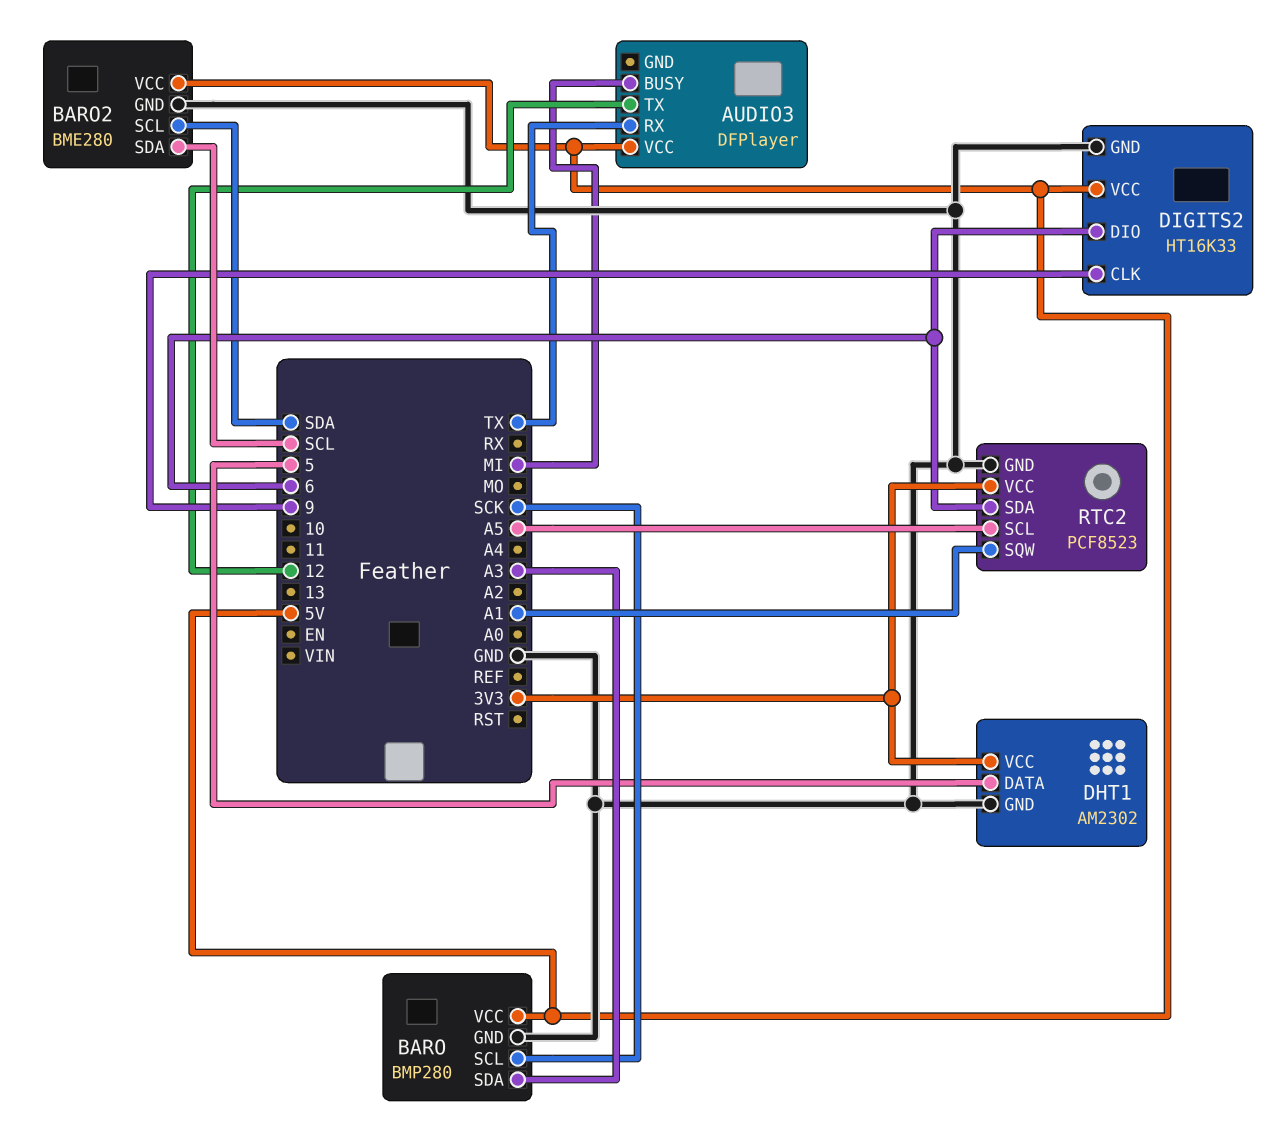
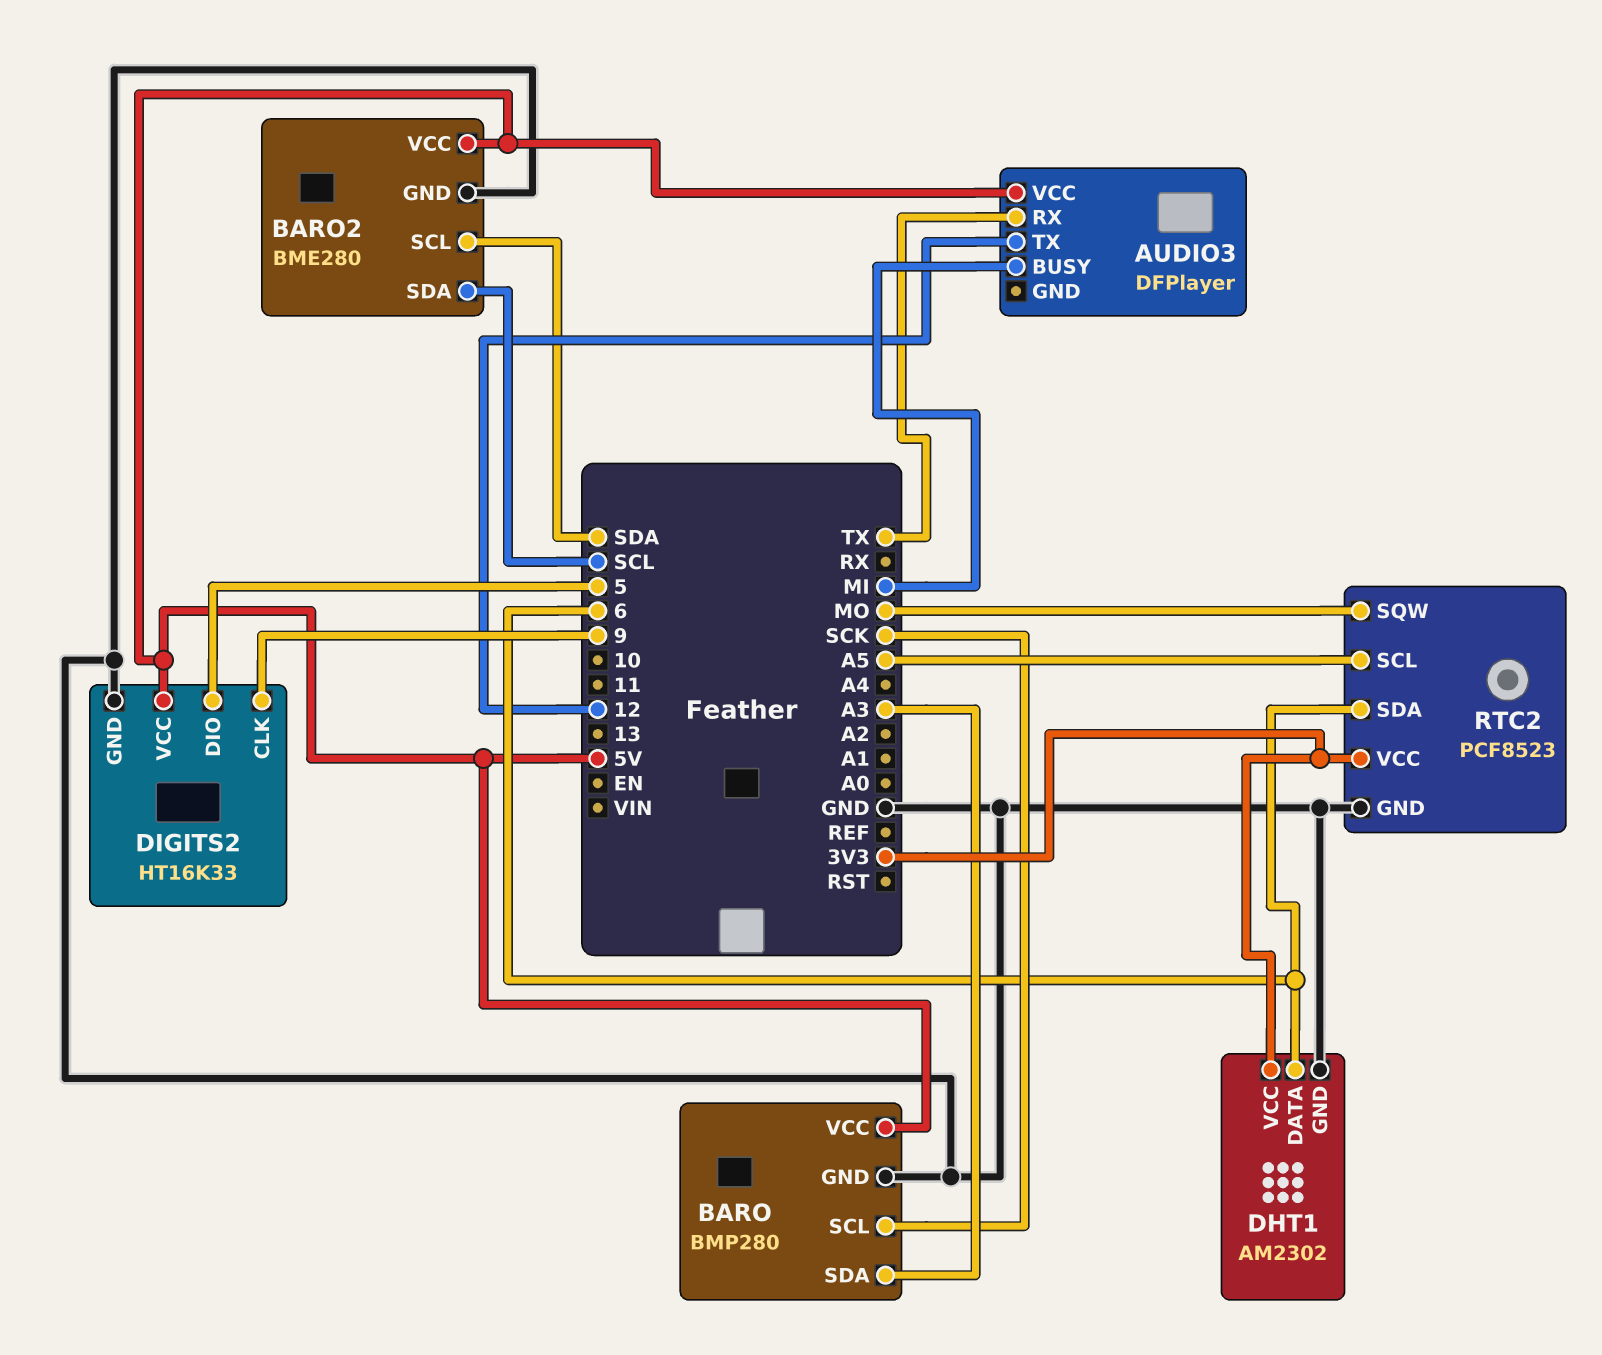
DHT1 pin DATA: 5 -> 6
DIGITS2 pin DIO: 6 -> 5
RTC2 pin SQW: A1 -> MO

